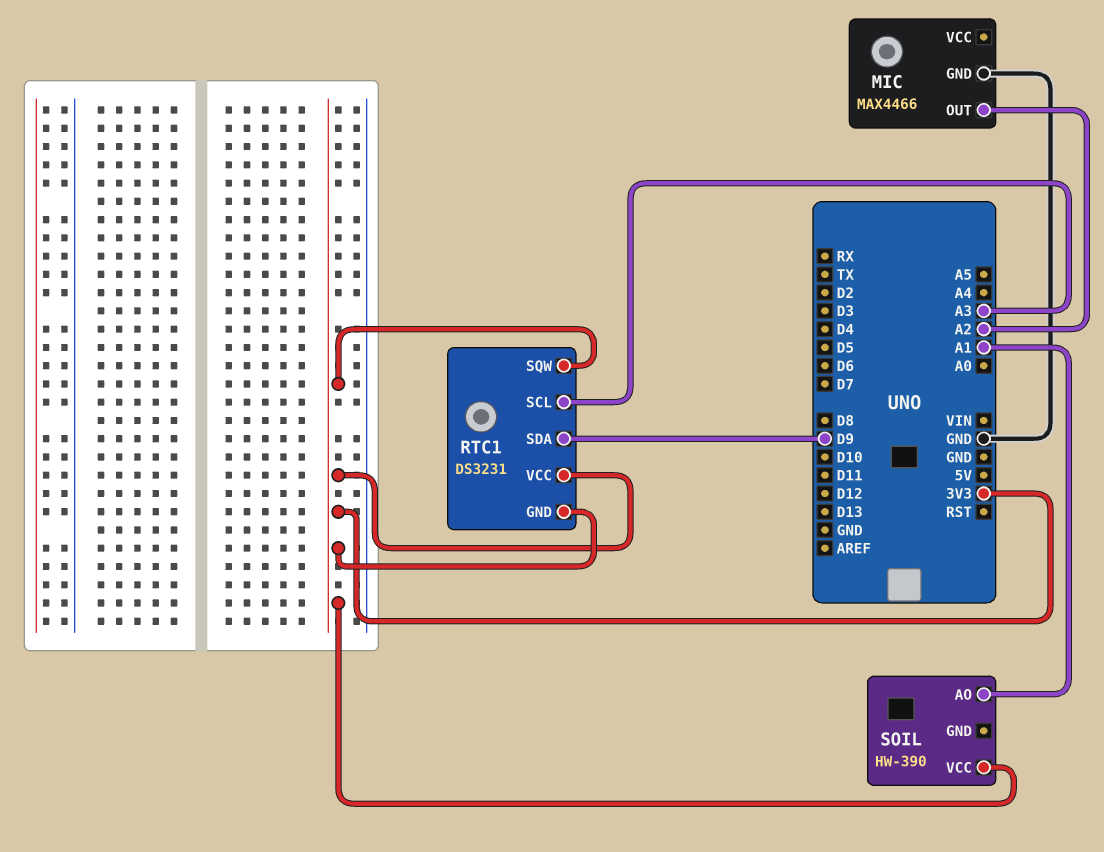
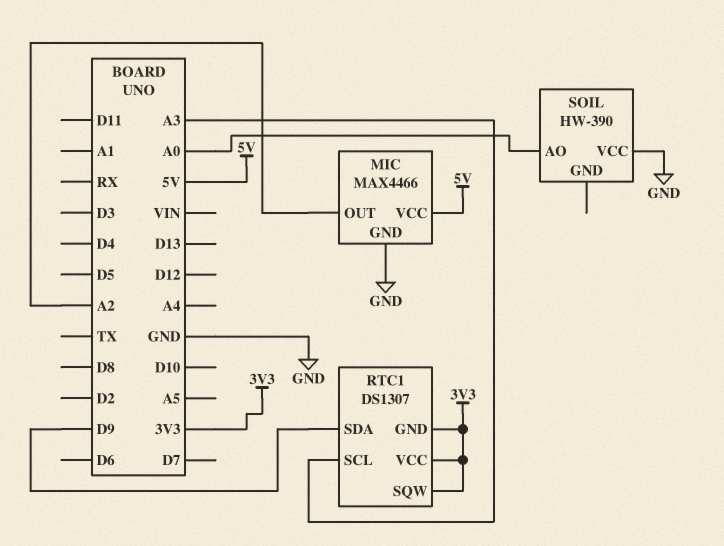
MIC pin VCC: none -> 5V
RTC1: DS3231 -> DS1307
SOIL pin AO: A1 -> A0
SOIL pin VCC: 3V3 -> GND

